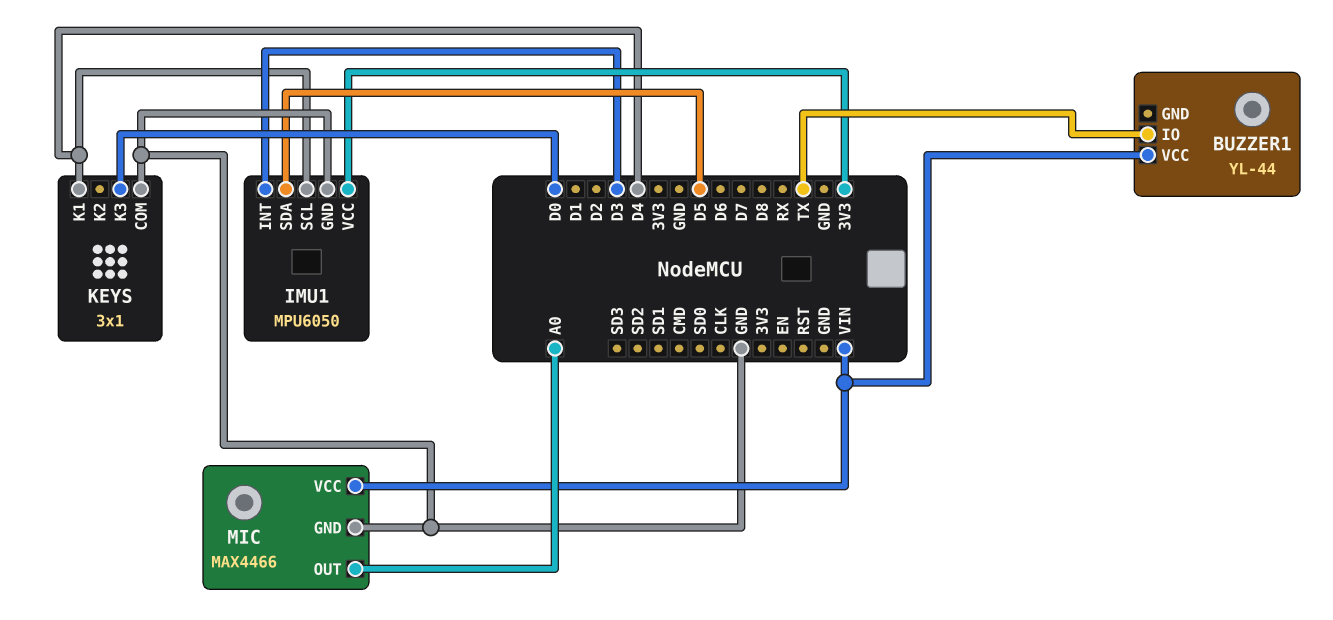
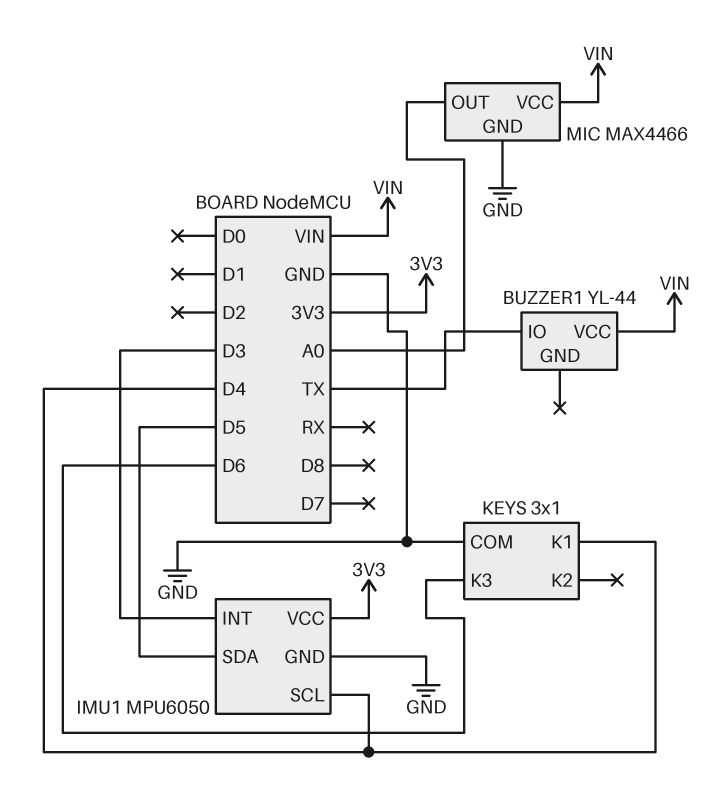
KEYS pin K3: D0 -> D6

